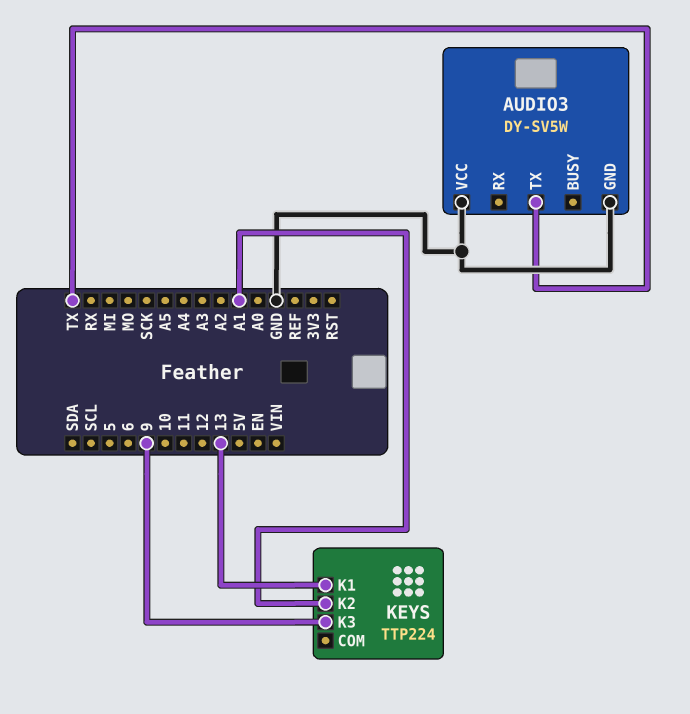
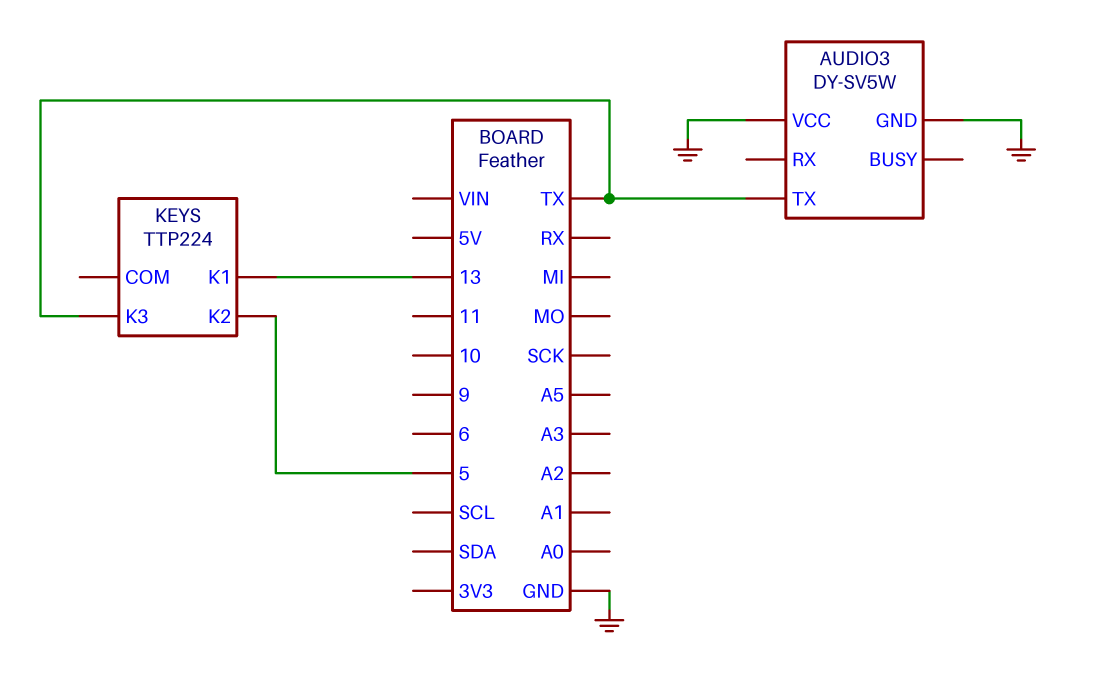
KEYS pin K2: A1 -> 5
KEYS pin K3: 9 -> TX

